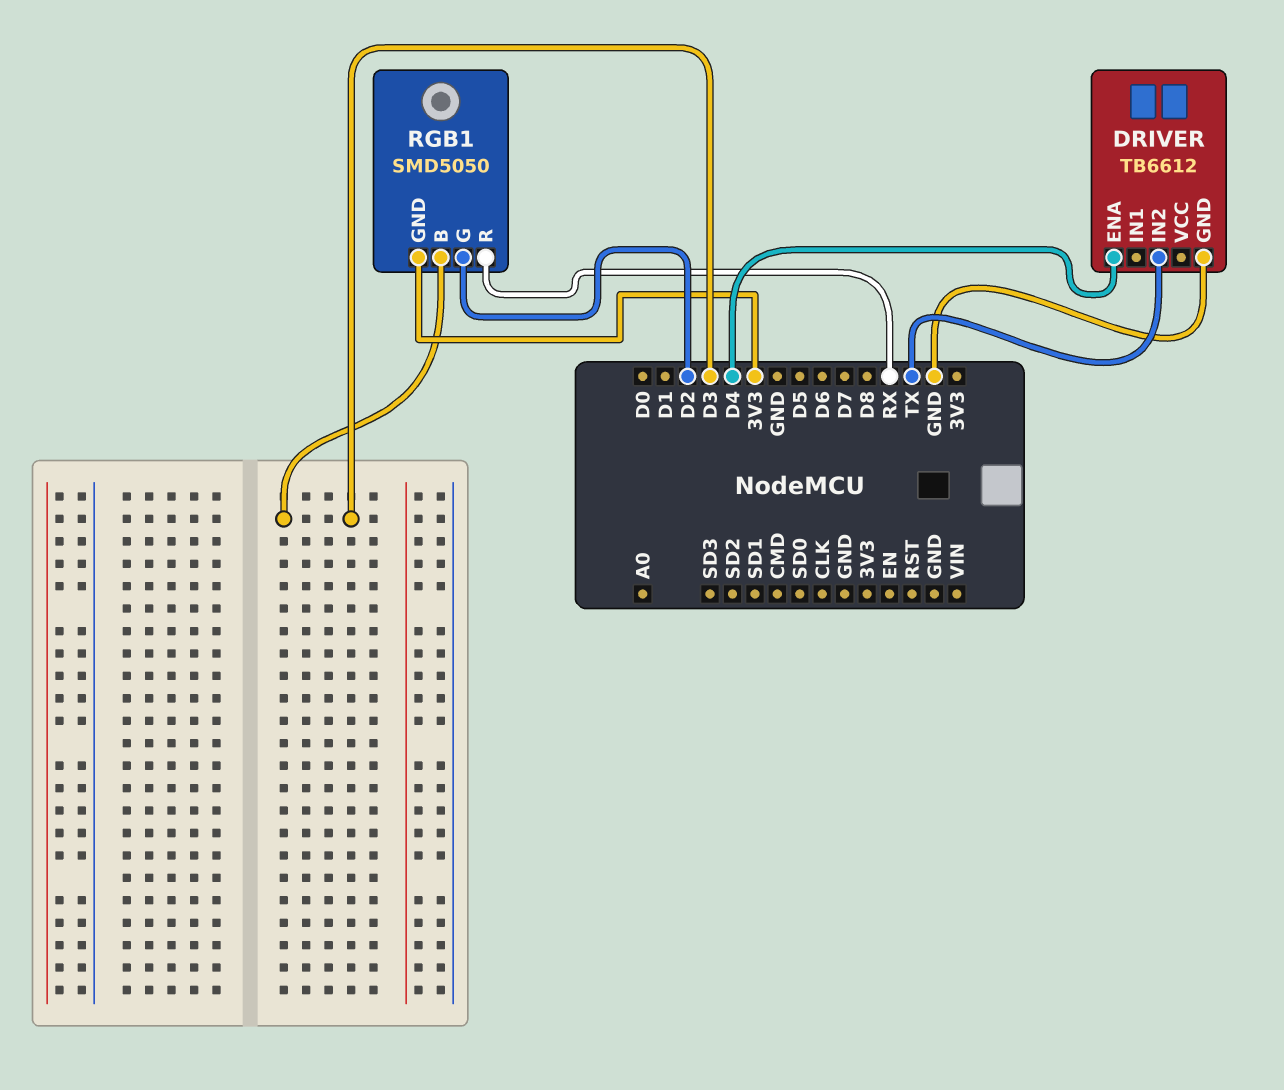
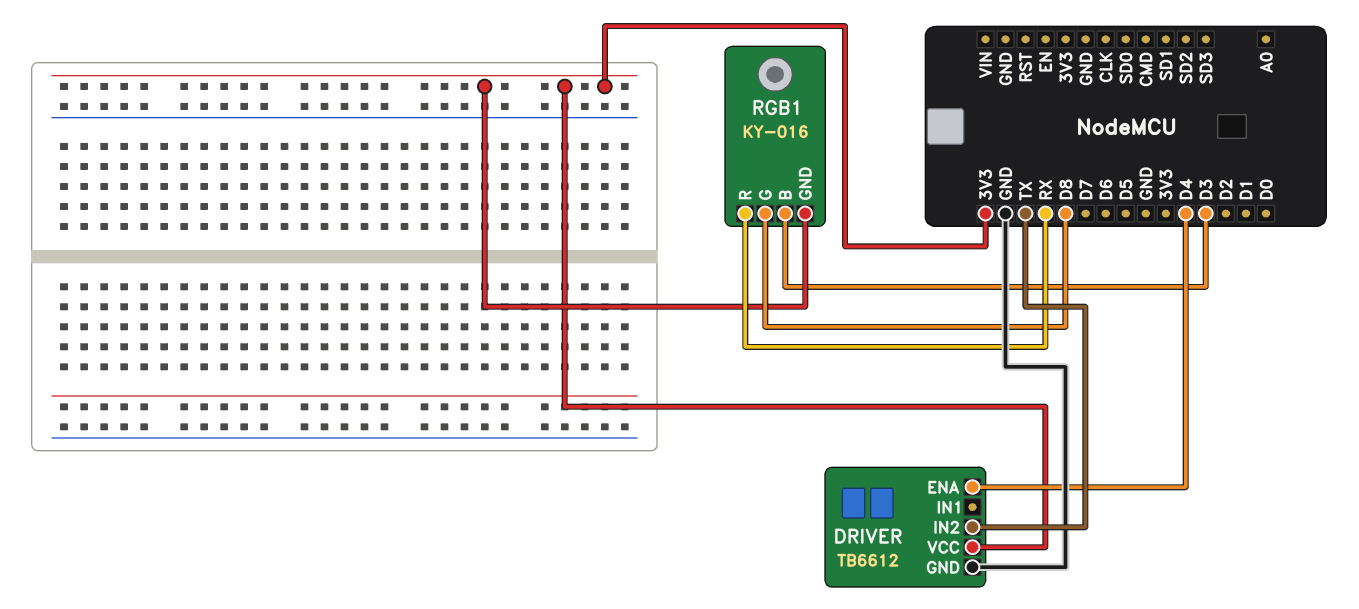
DRIVER pin VCC: none -> 3V3
RGB1: SMD5050 -> KY-016
RGB1 pin G: D2 -> D8

